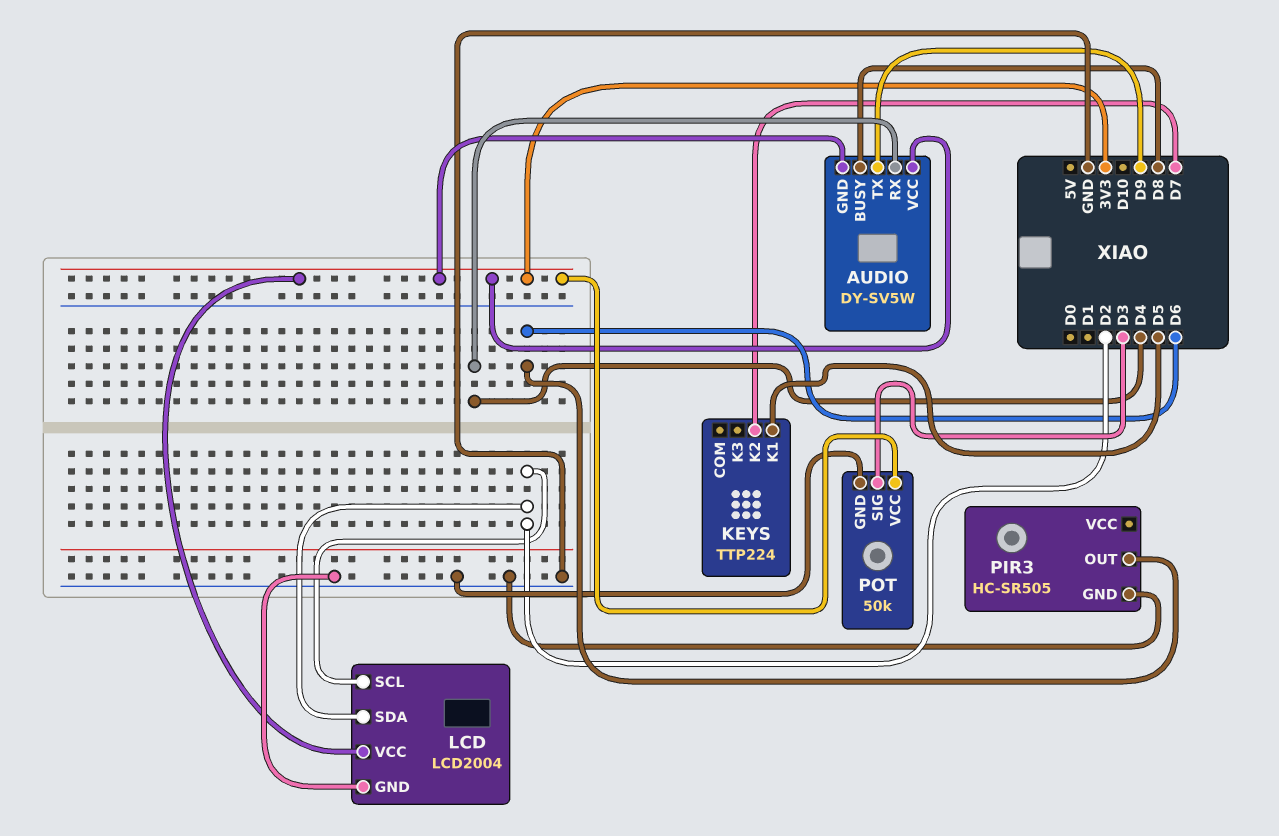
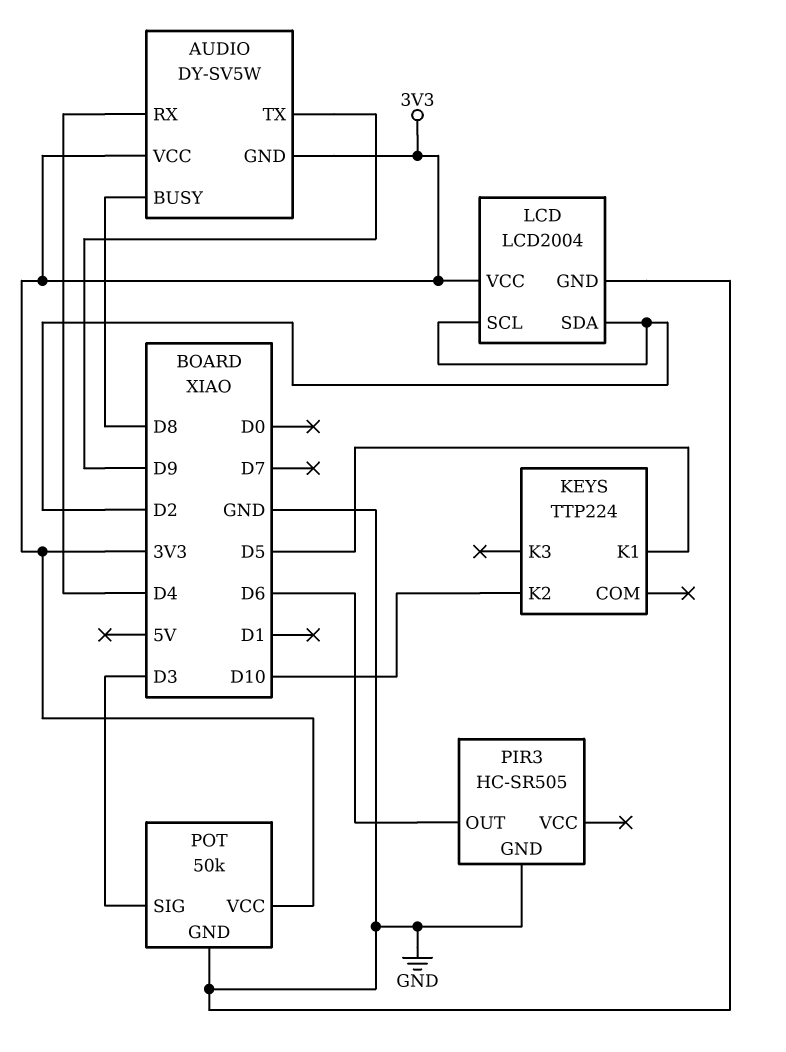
KEYS pin K2: D7 -> D10

